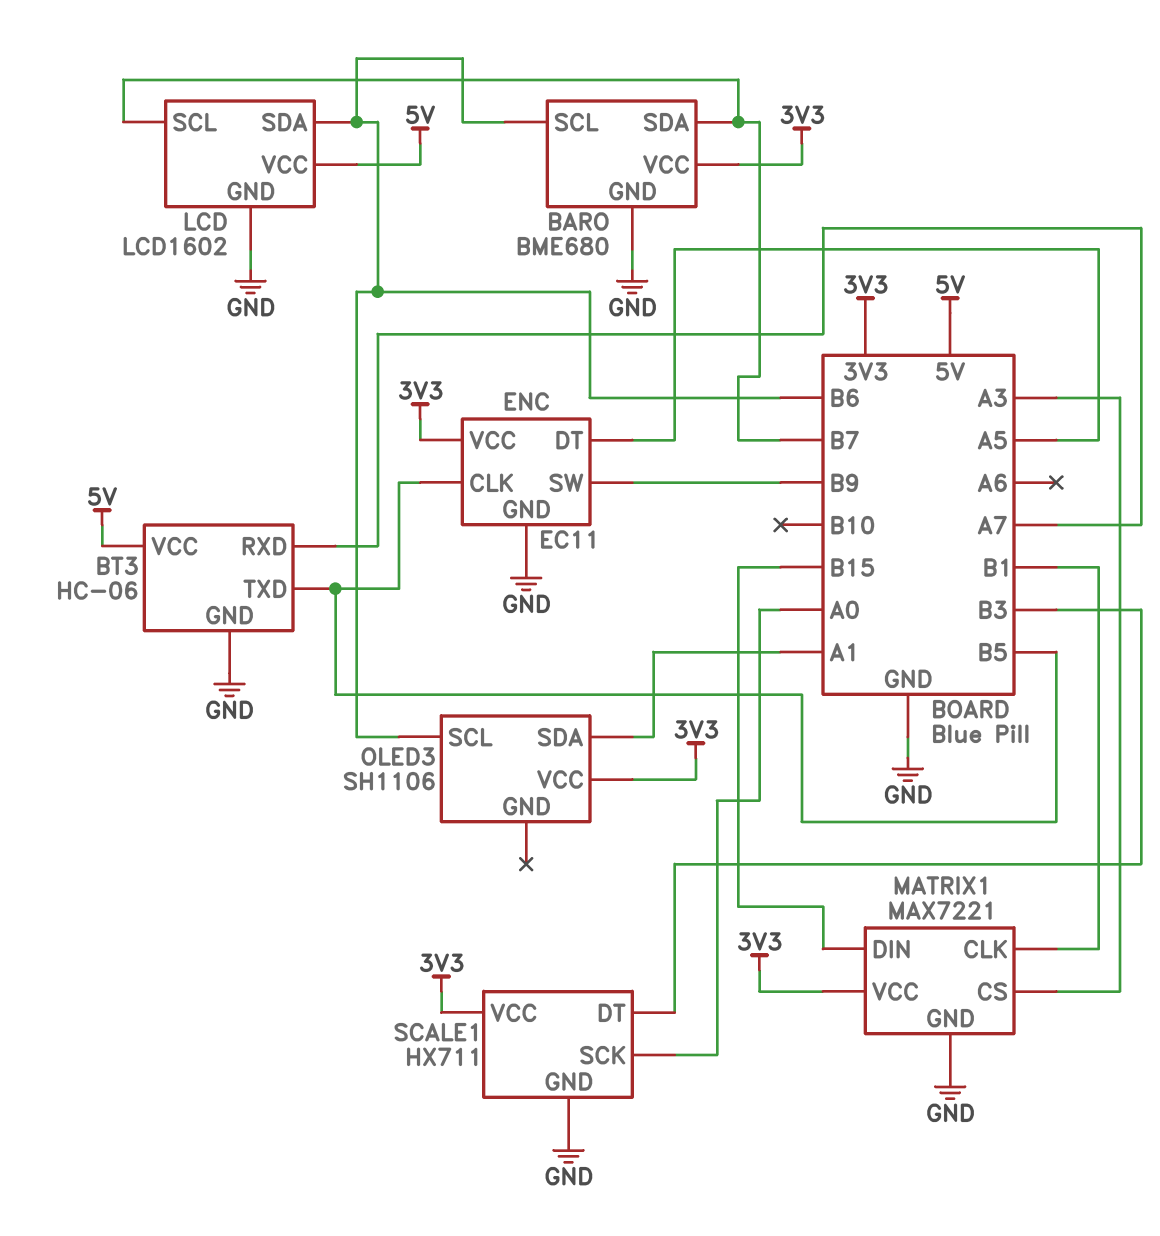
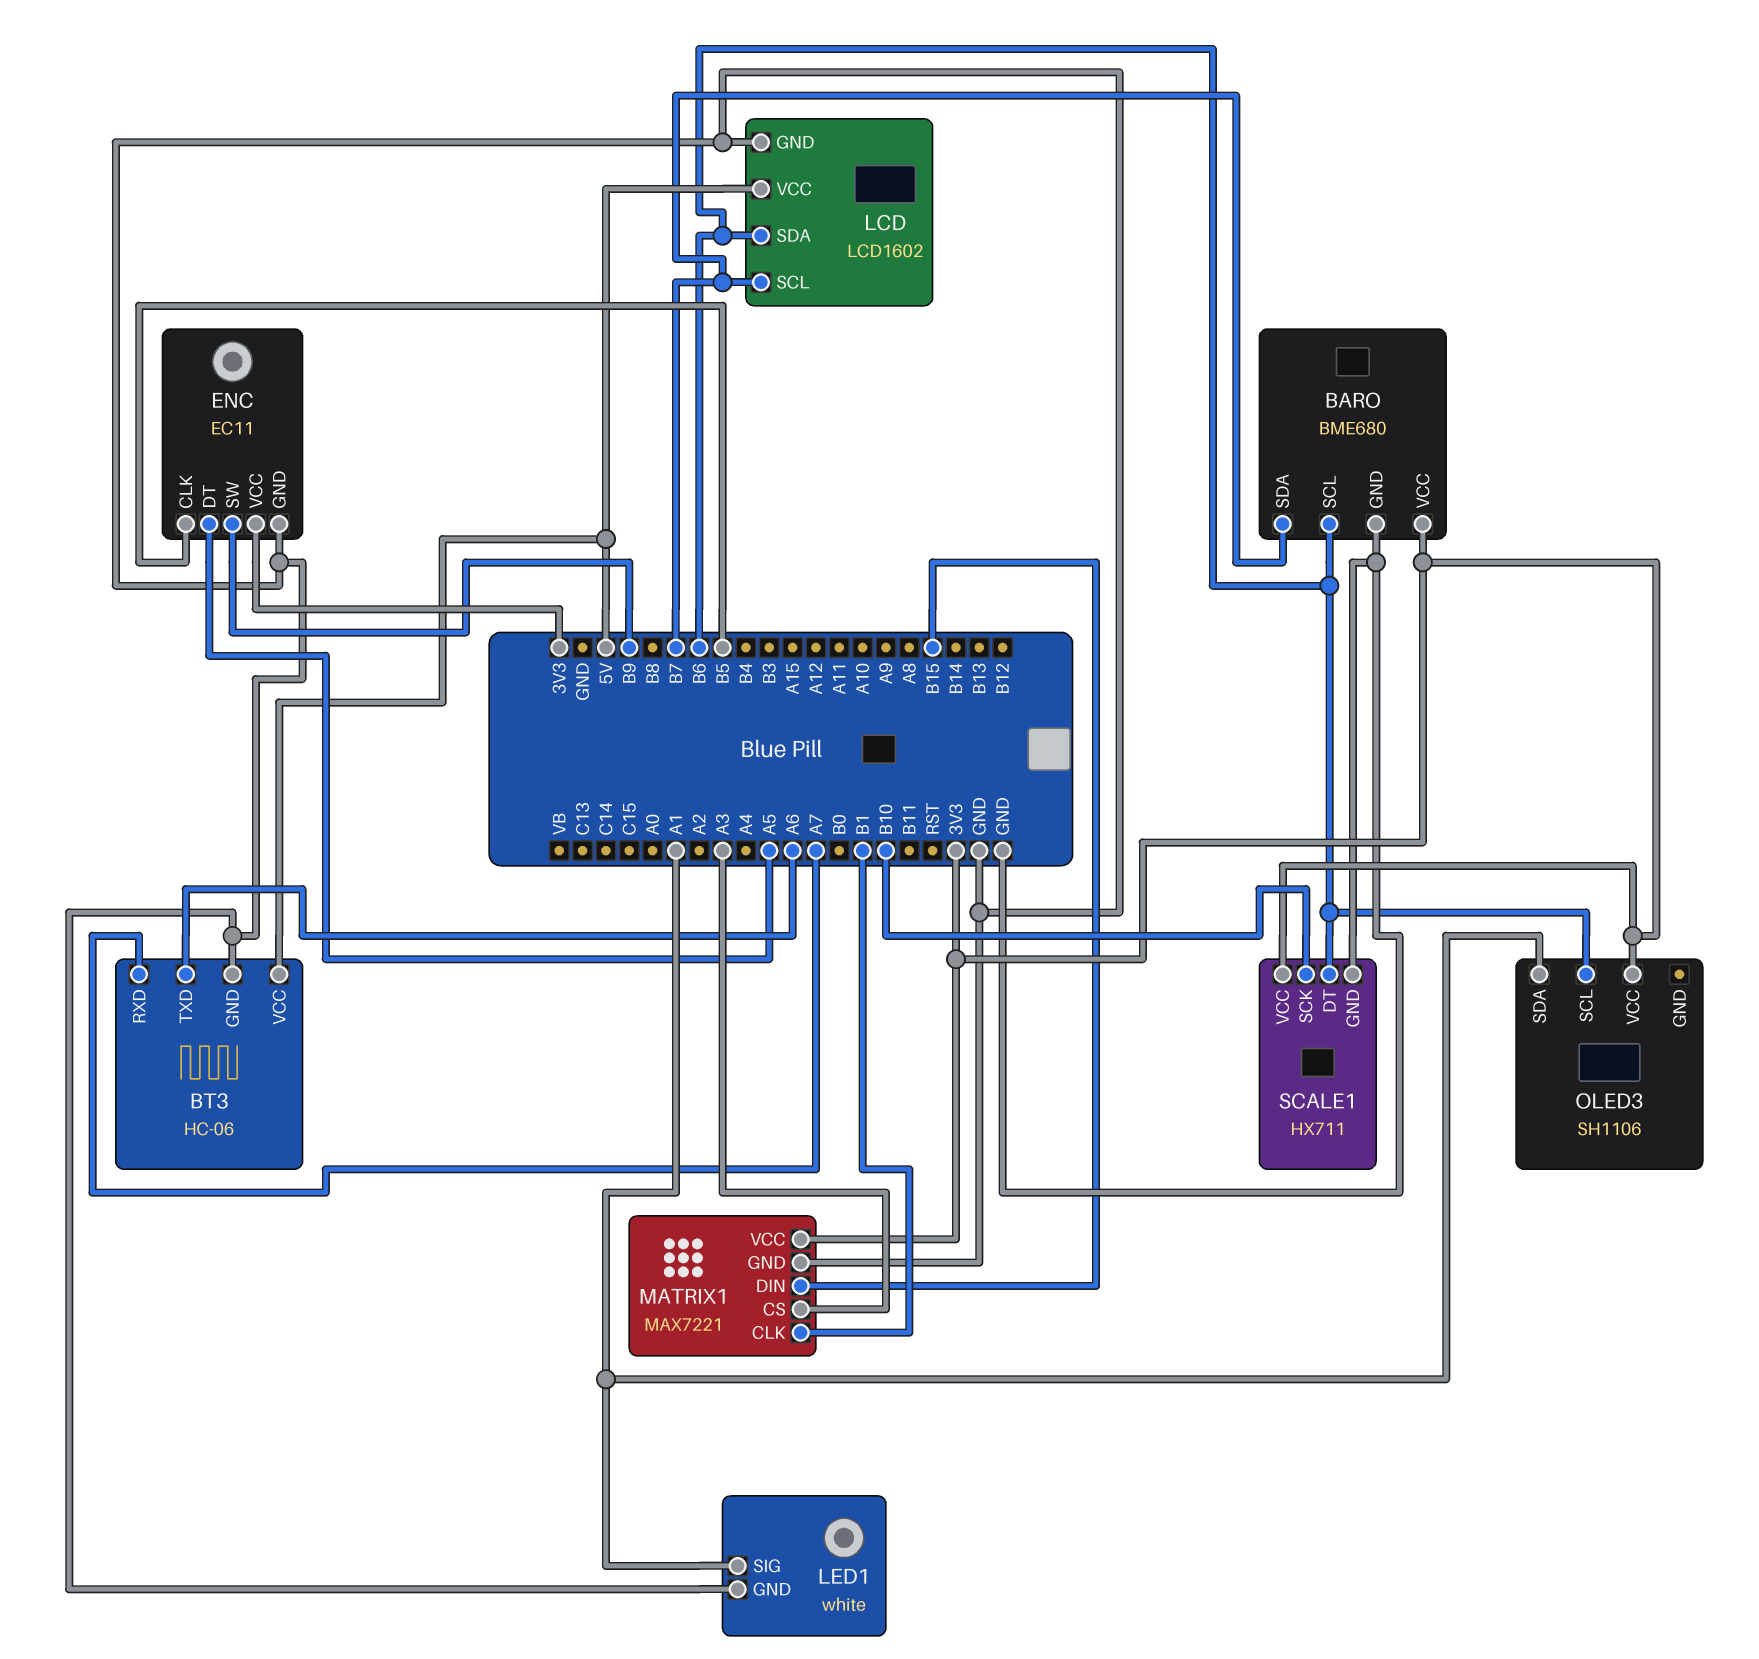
BT3 pin TXD: B5 -> A6
LED1: none -> white
LED1 pin GND: none -> GND
LED1 pin SIG: none -> A1
SCALE1 pin DT: B3 -> B6
SCALE1 pin SCK: A0 -> B10

